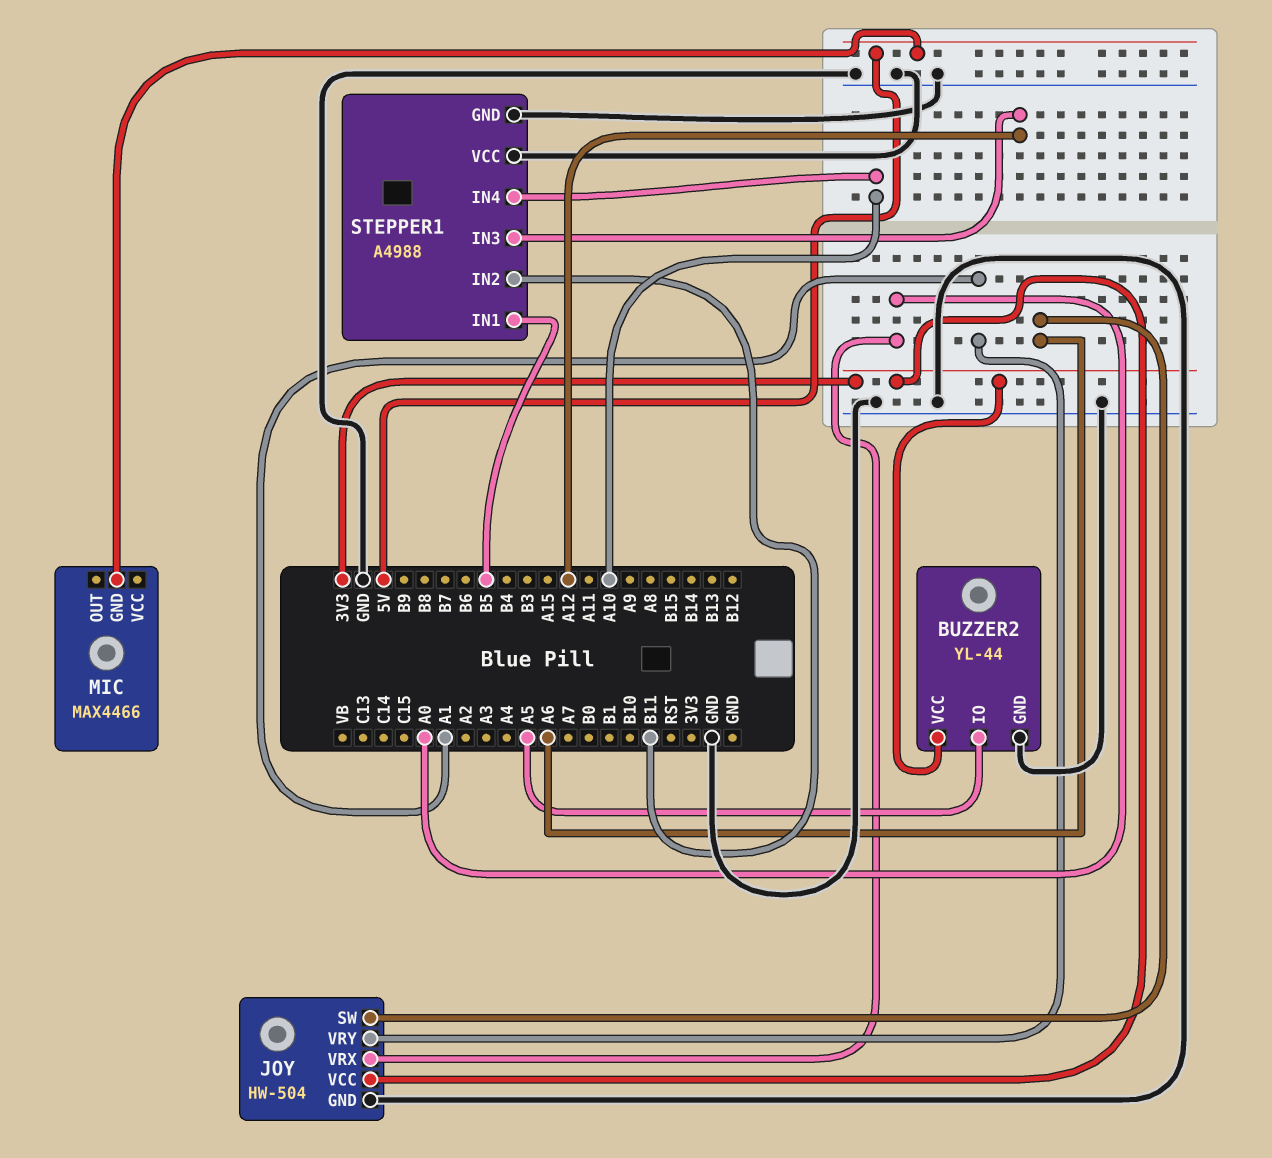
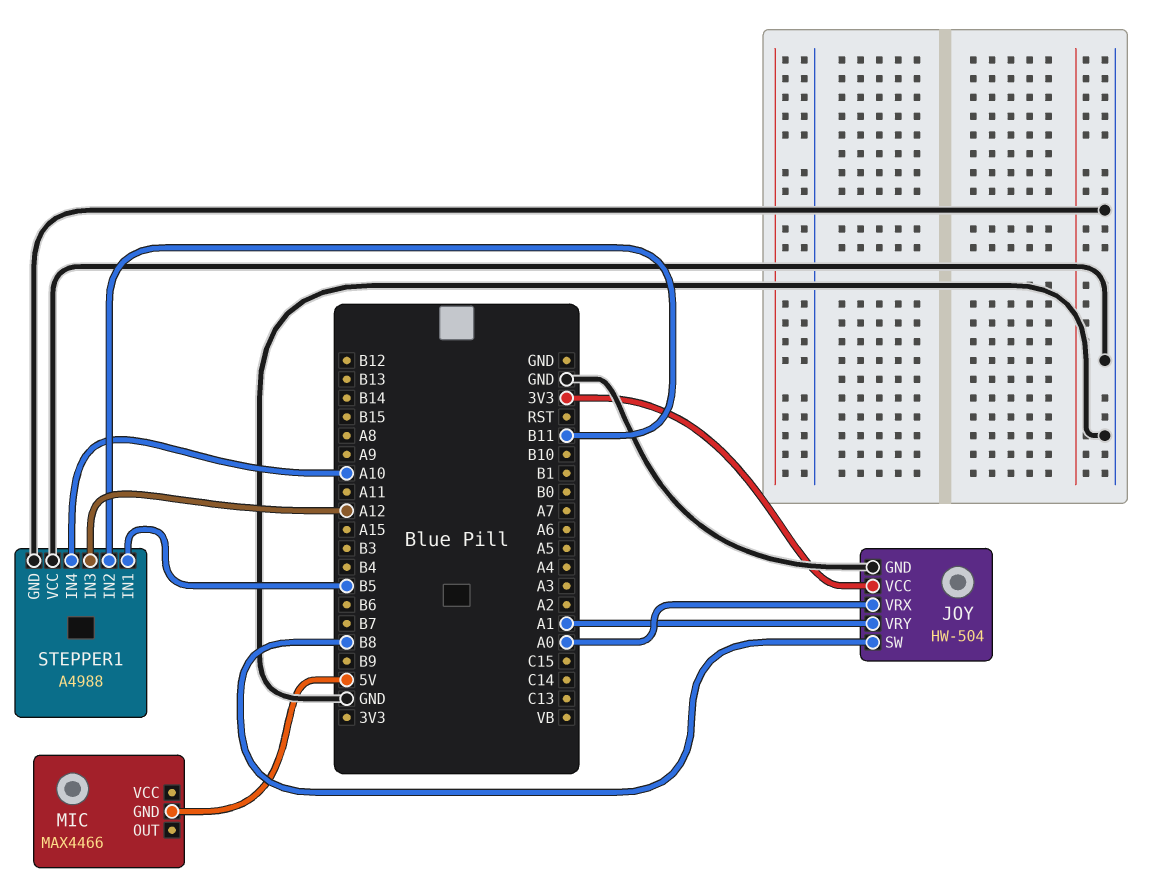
BUZZER2: YL-44 -> none
BUZZER2 pin GND: GND -> none
BUZZER2 pin IO: A5 -> none
BUZZER2 pin VCC: 3V3 -> none
JOY pin SW: A6 -> B8

